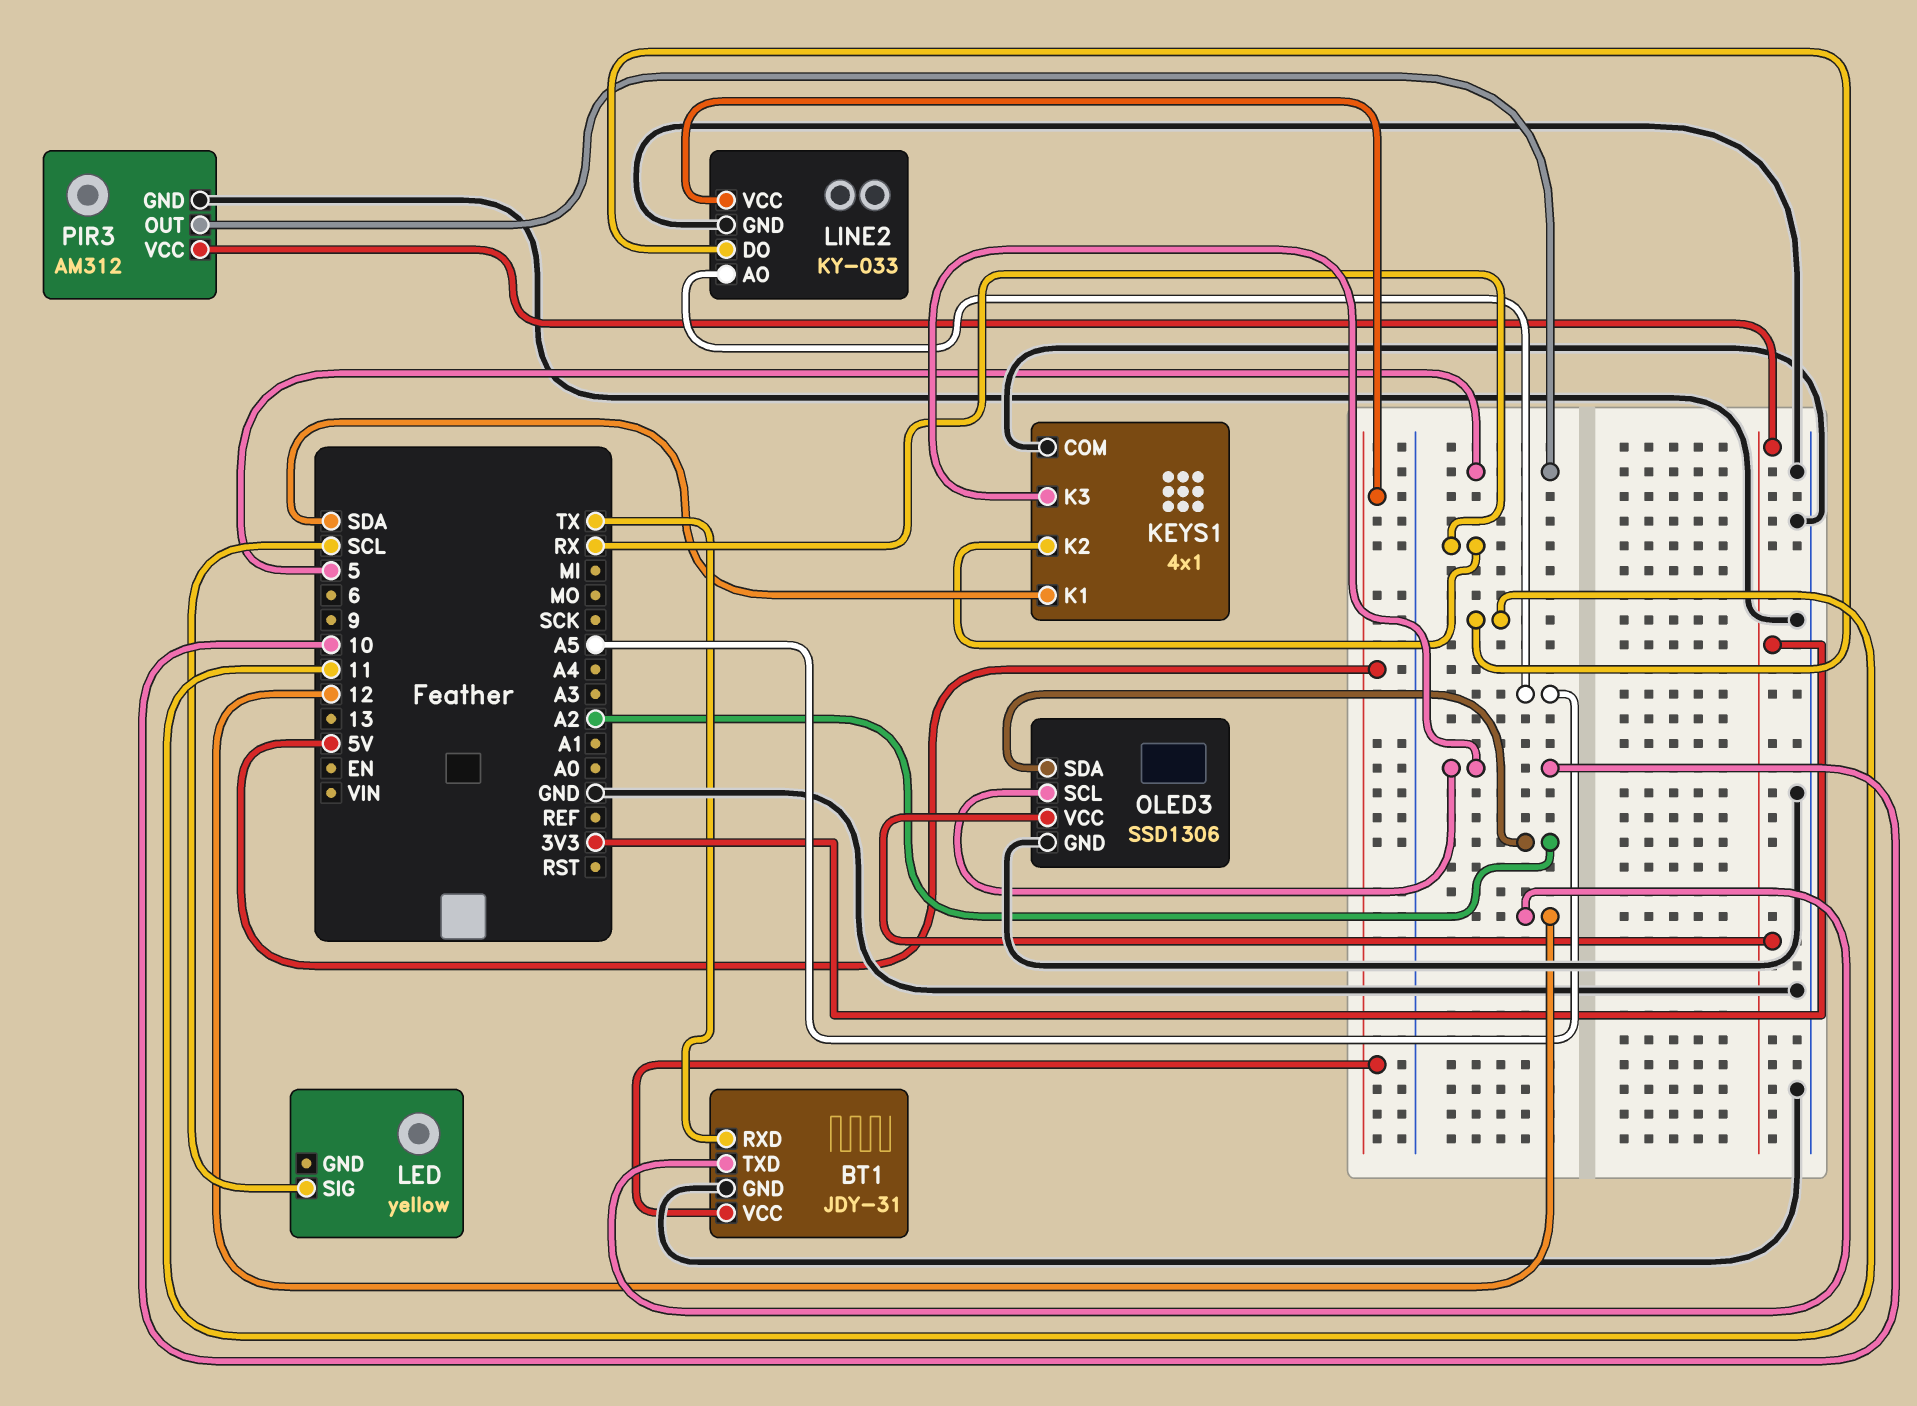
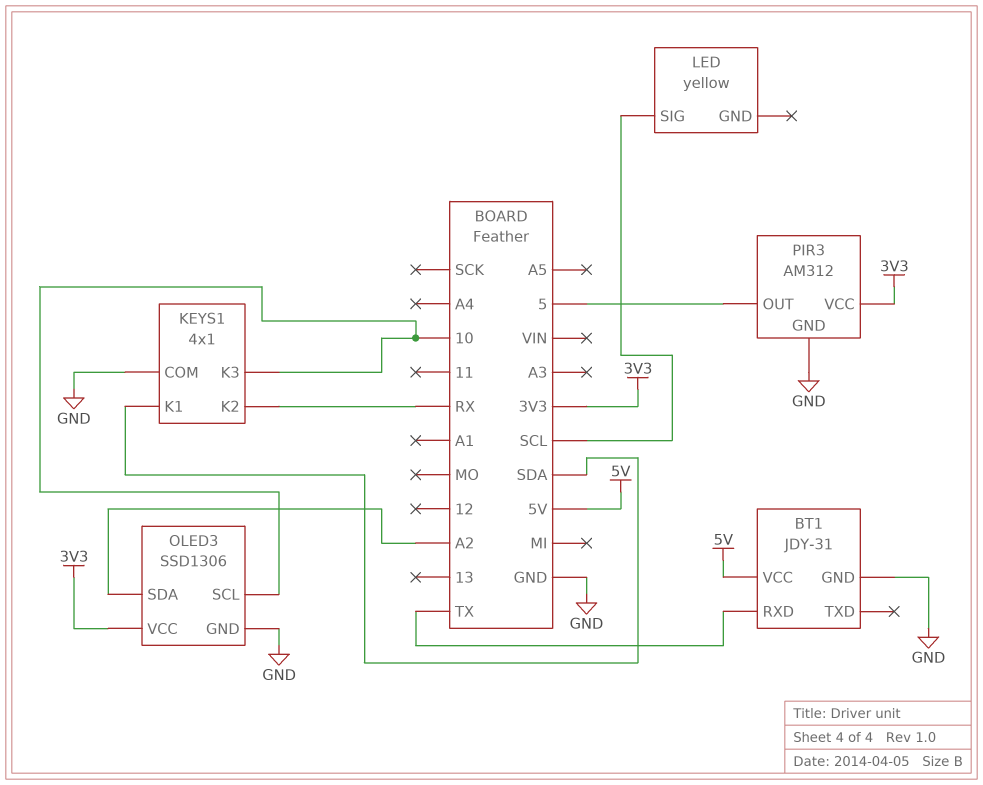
BT1 pin TXD: 12 -> none
LINE2: KY-033 -> none
LINE2 pin AO: A5 -> none
LINE2 pin DO: 11 -> none
LINE2 pin GND: GND -> none
LINE2 pin VCC: 5V -> none

